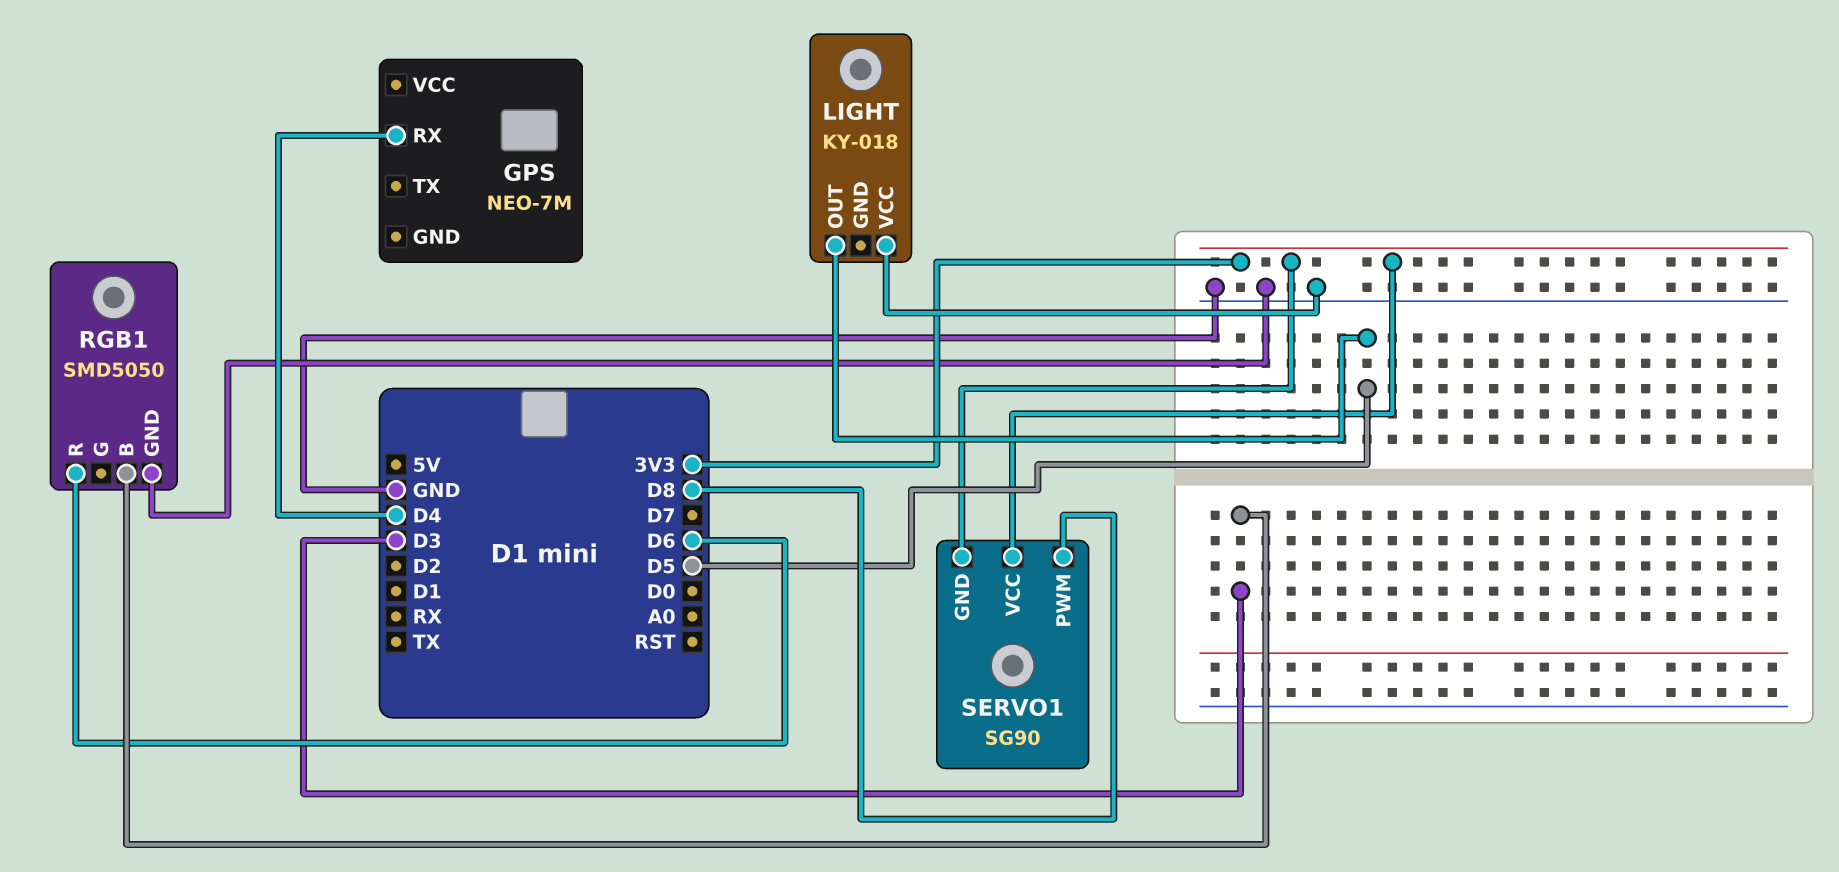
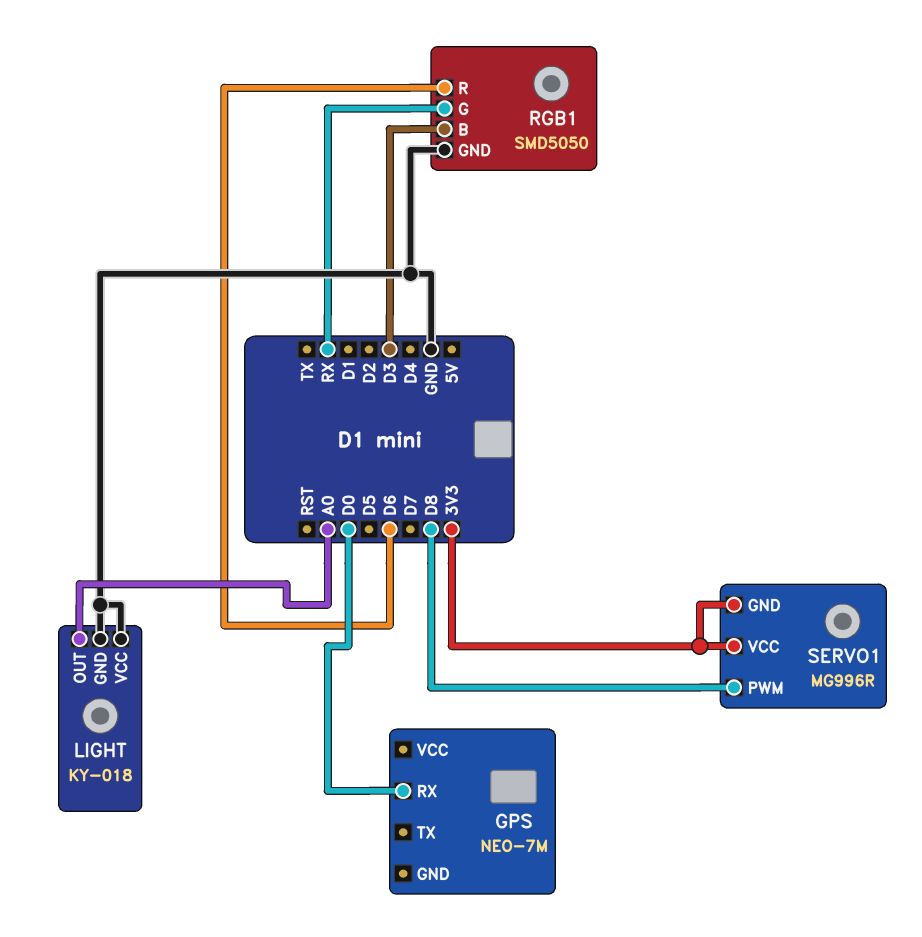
GPS pin RX: D4 -> D0
LIGHT pin GND: none -> GND
LIGHT pin OUT: D5 -> A0
RGB1 pin G: none -> RX
SERVO1: SG90 -> MG996R

